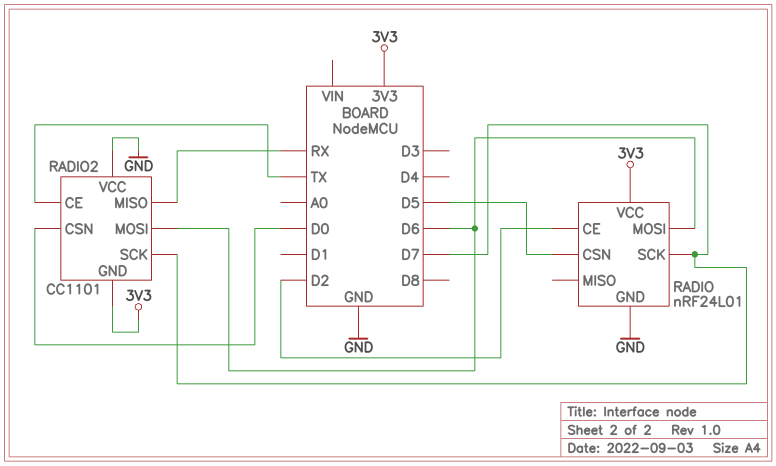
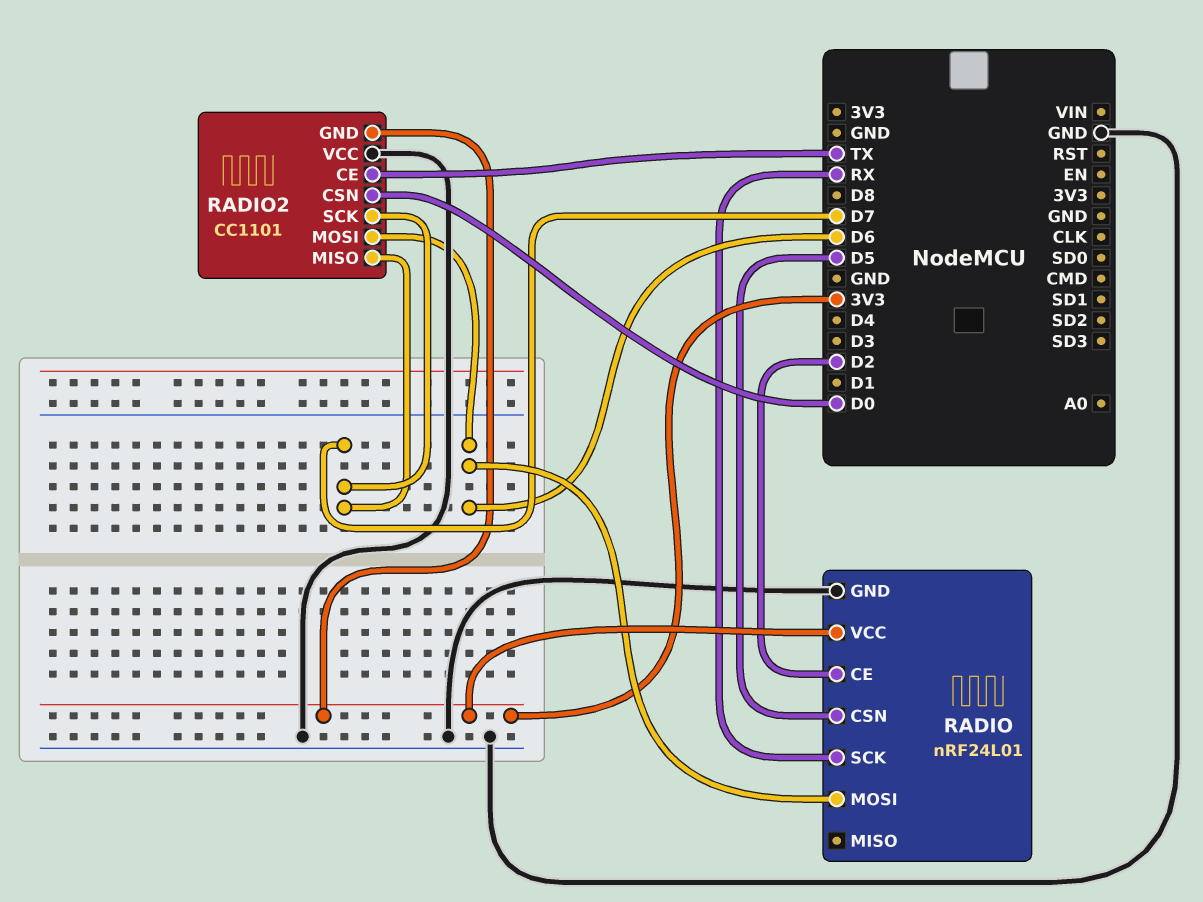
RADIO pin SCK: D7 -> RX
RADIO2 pin MISO: RX -> D7

